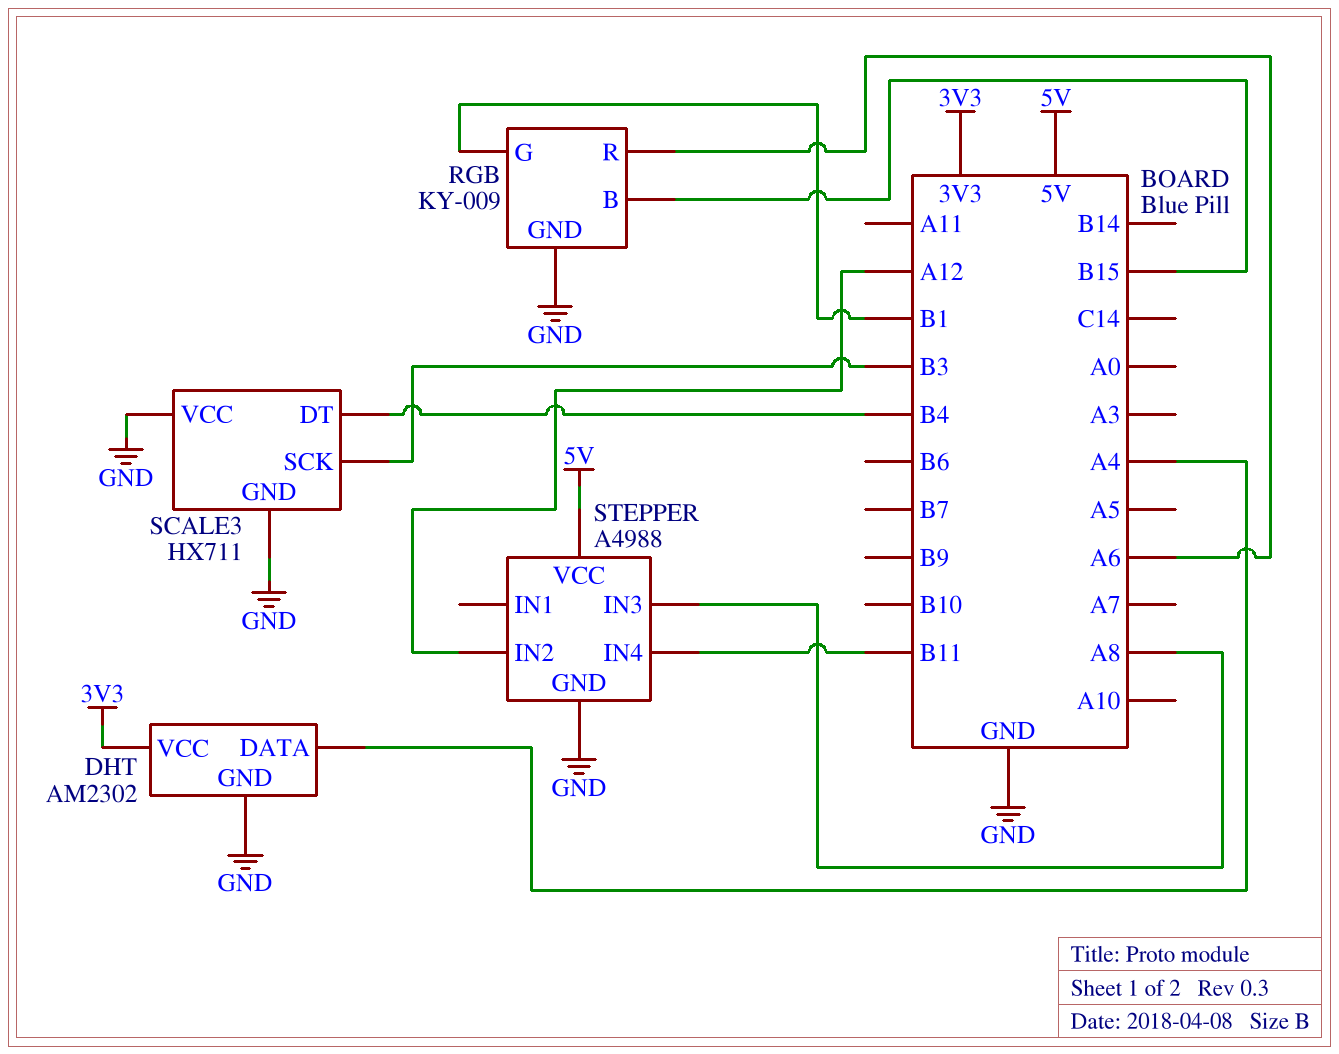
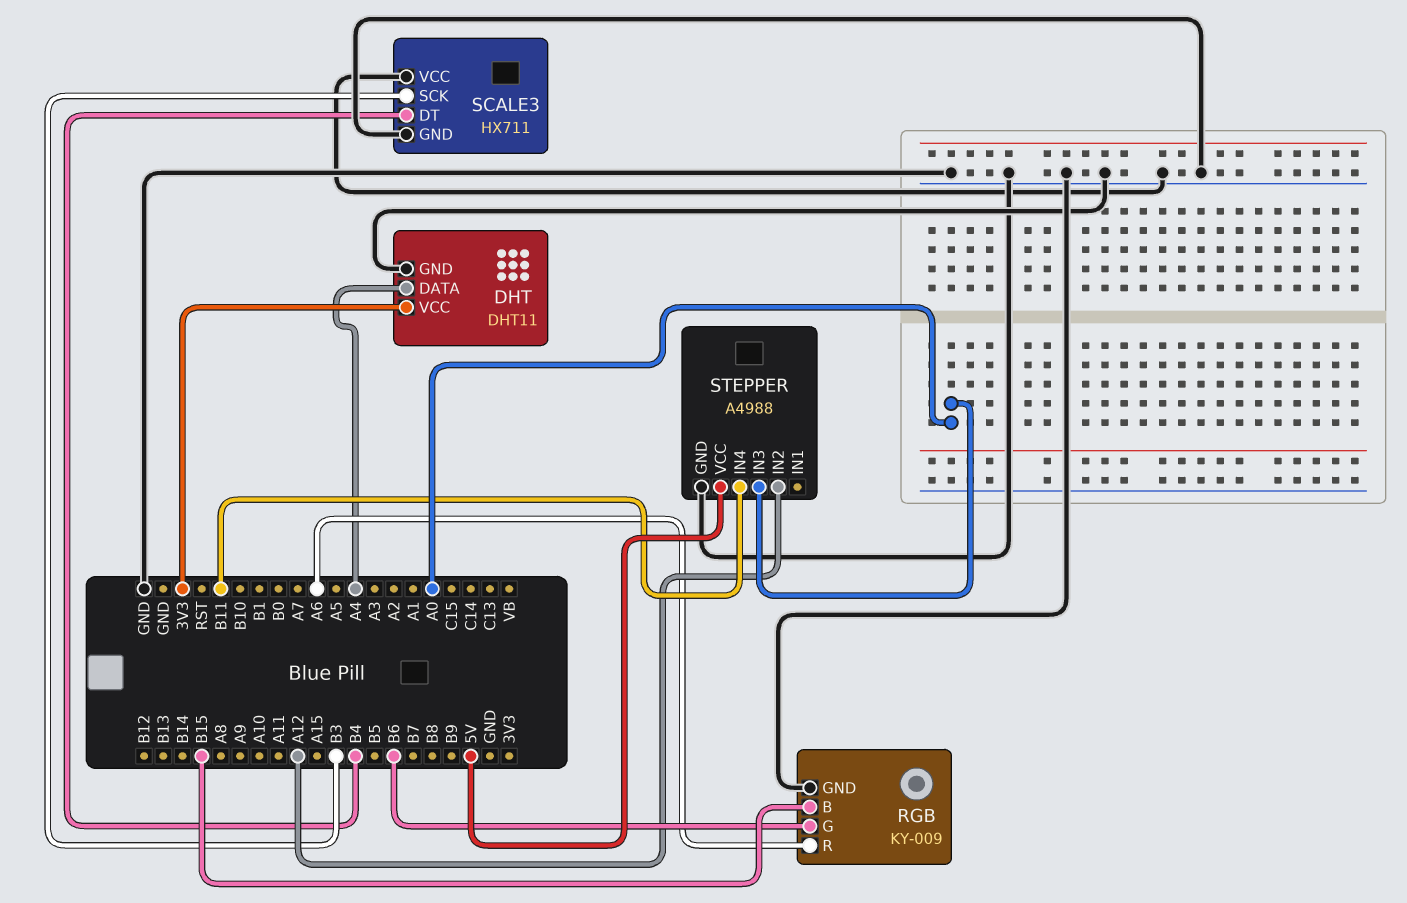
DHT: AM2302 -> DHT11
RGB pin G: B1 -> B6
STEPPER pin IN3: A8 -> A0

